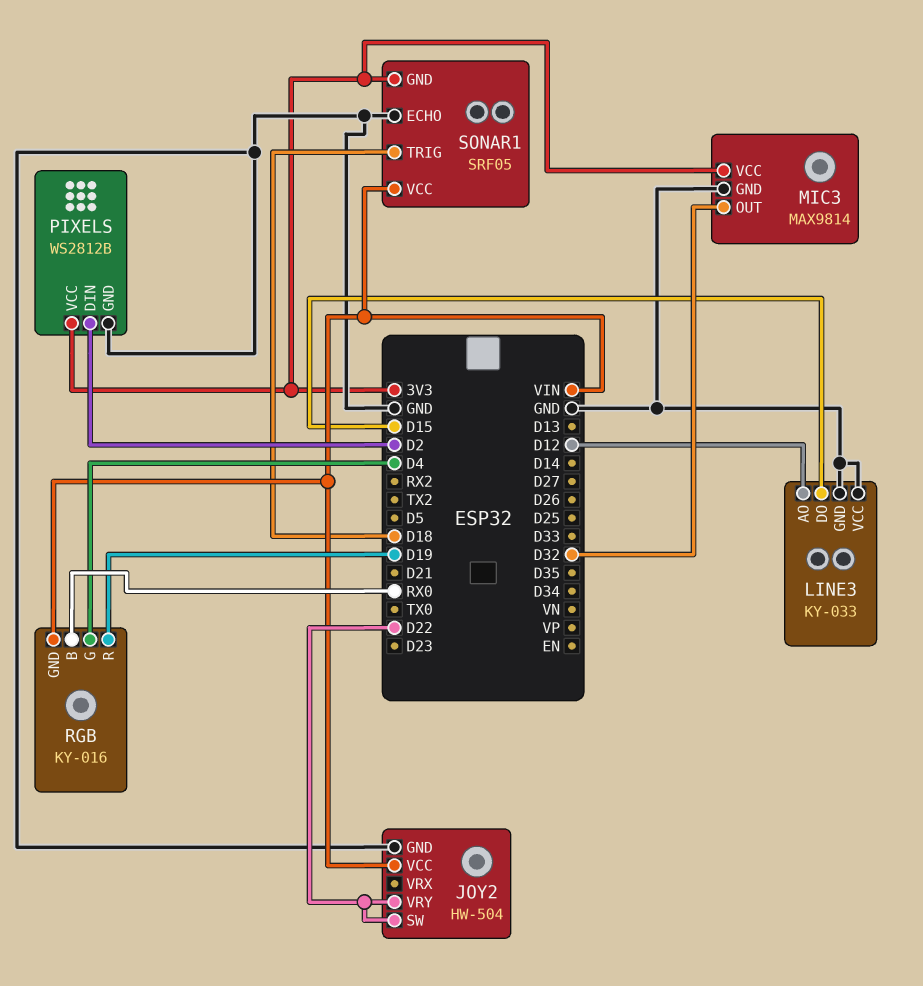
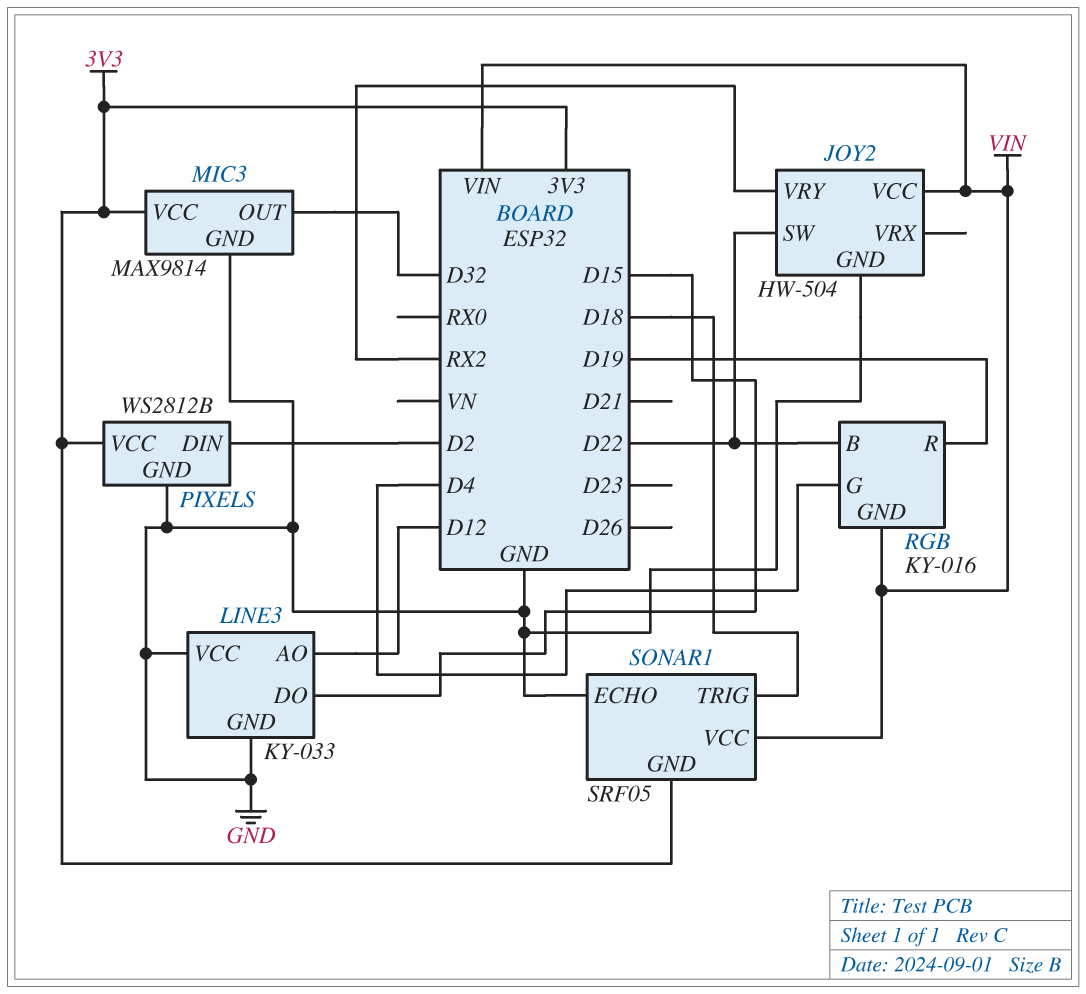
JOY2 pin VRY: D22 -> RX2
RGB pin B: RX0 -> D22

